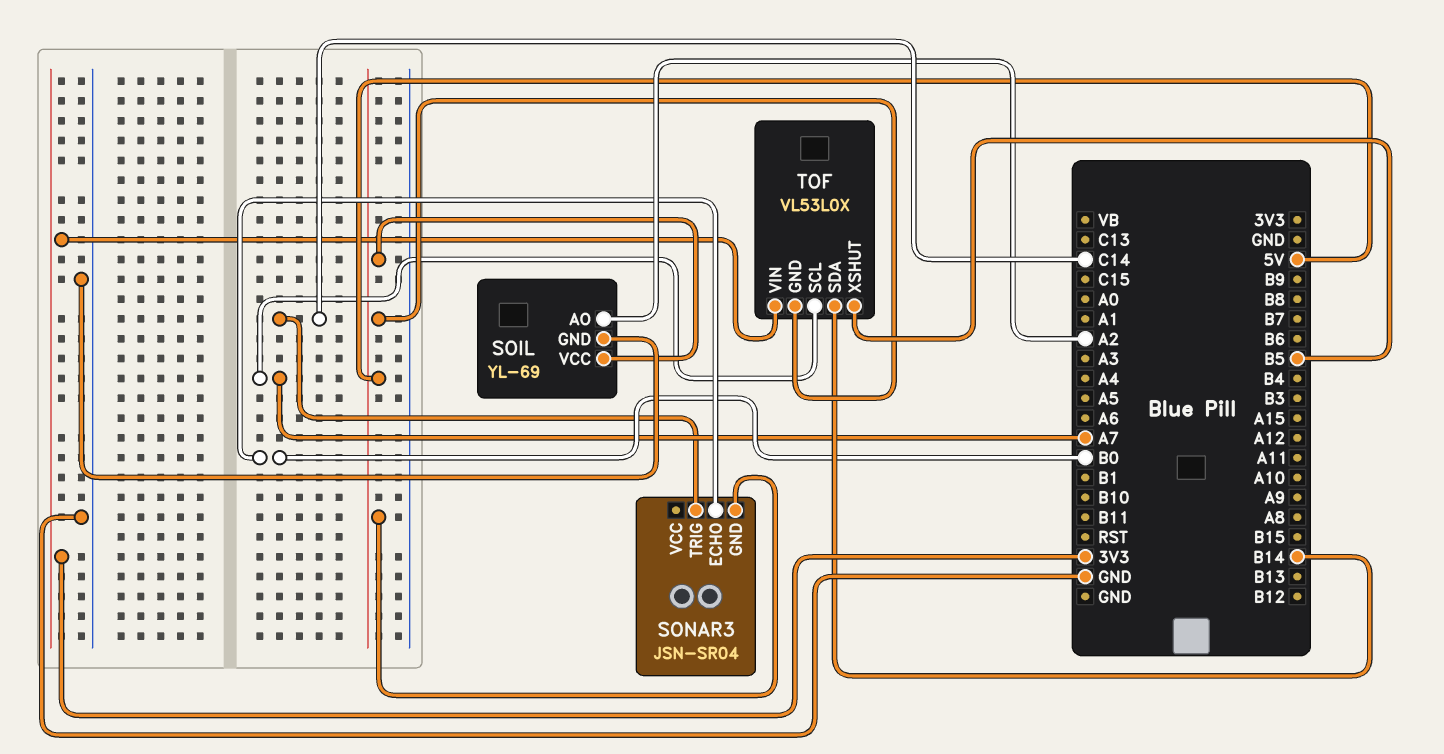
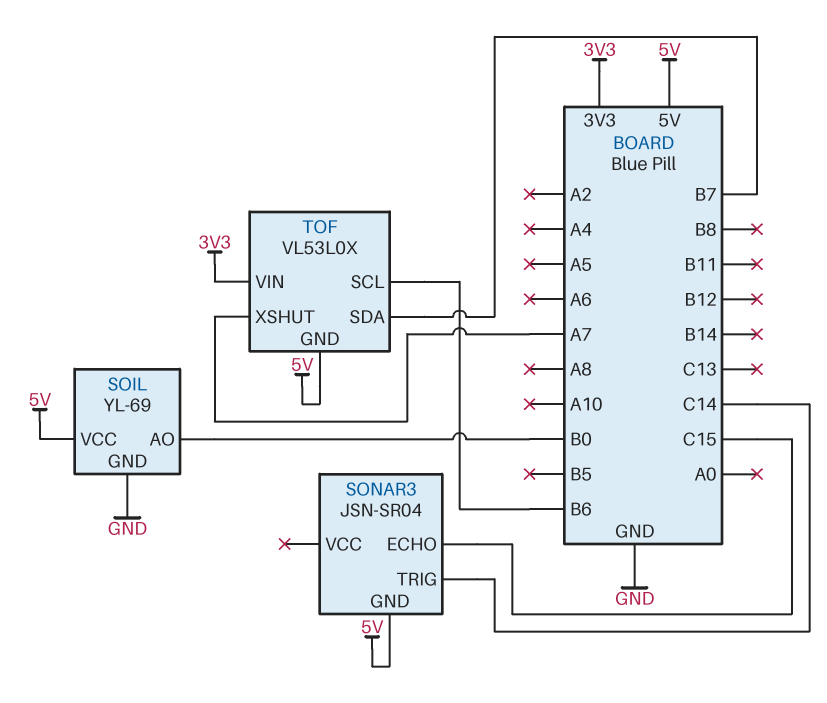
SOIL pin AO: A2 -> B0
SONAR3 pin ECHO: B0 -> C15
TOF pin SCL: A7 -> B6
TOF pin SDA: B14 -> B7
TOF pin XSHUT: B5 -> A7

